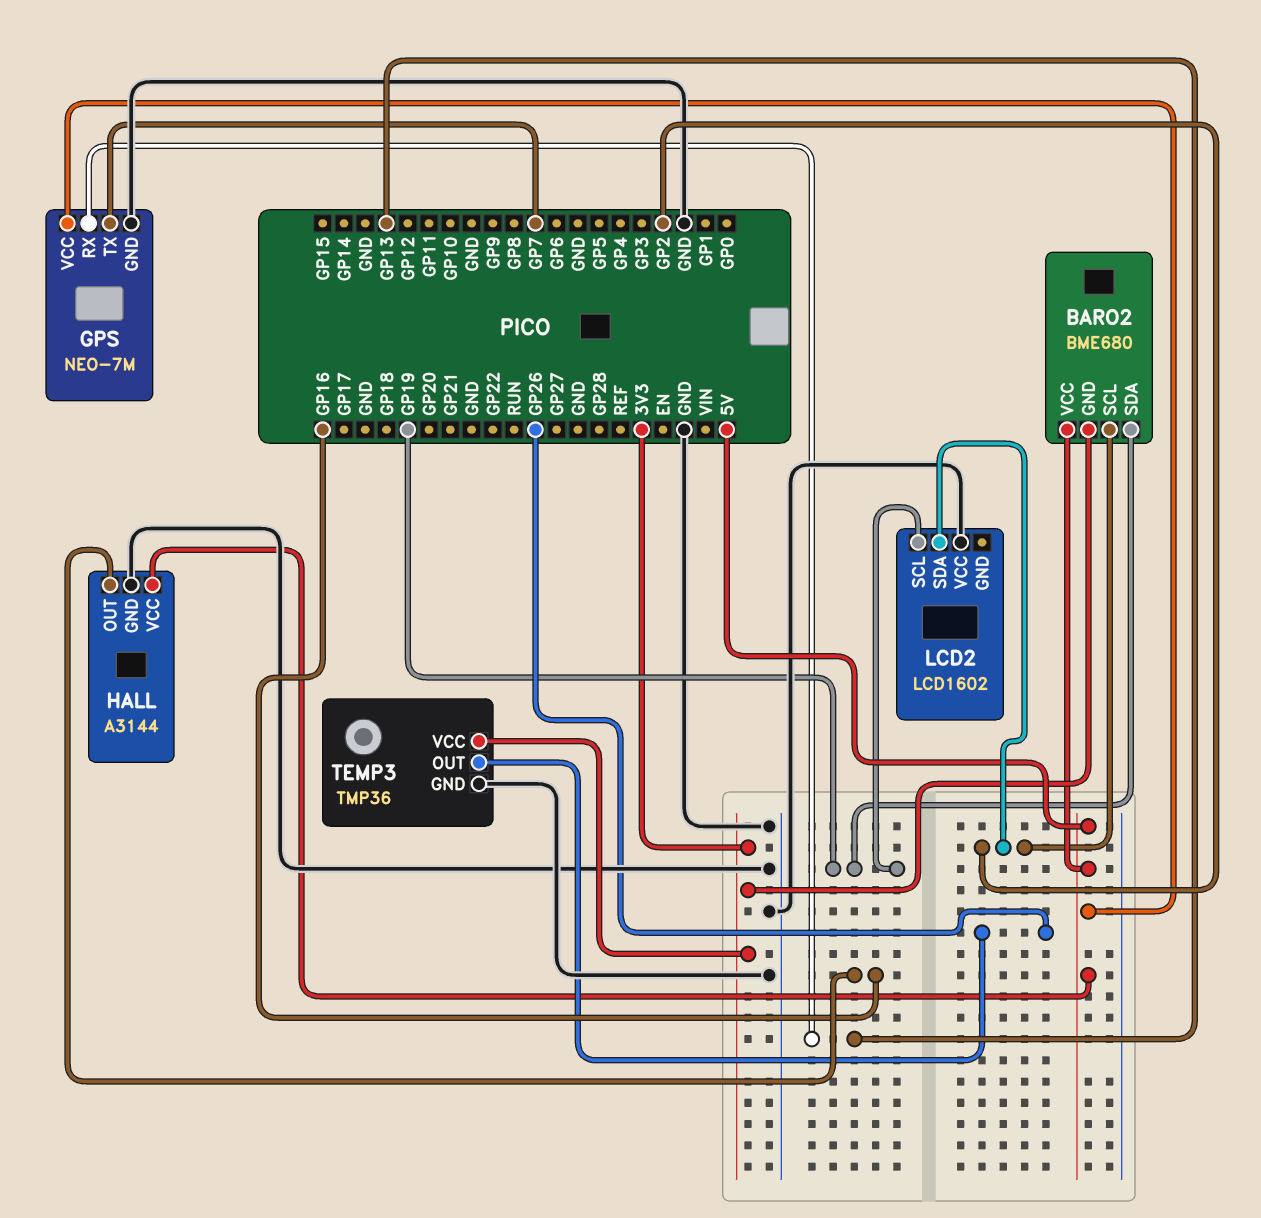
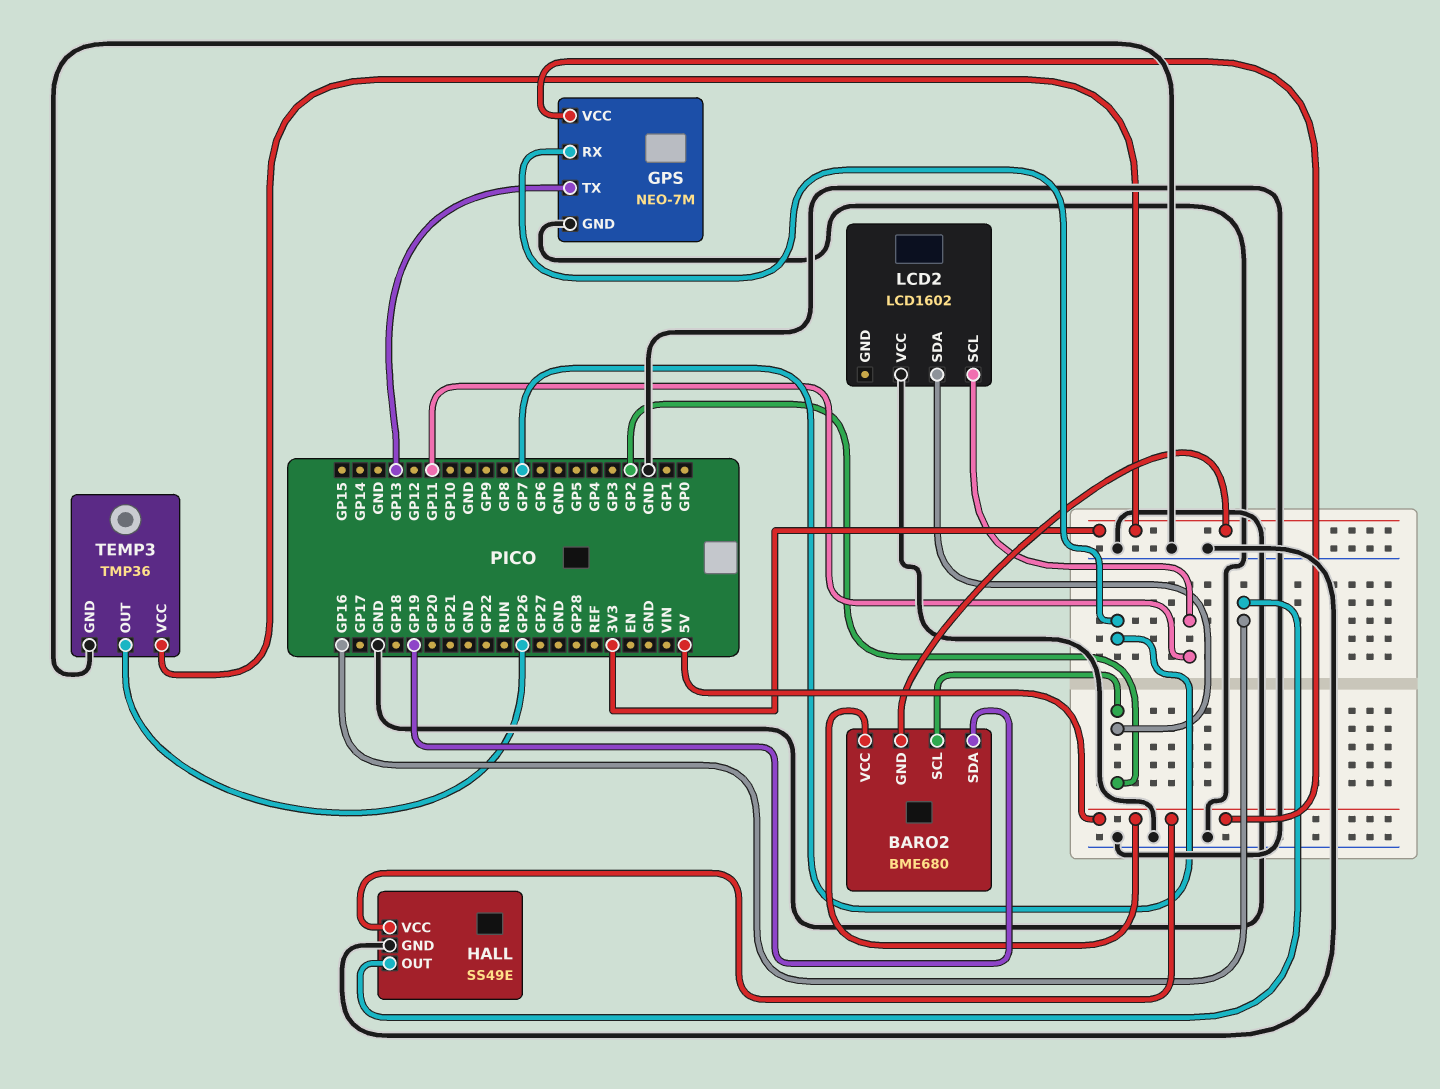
GPS pin RX: GP13 -> GP7
GPS pin TX: GP7 -> GP13
HALL: A3144 -> SS49E
LCD2 pin SCL: GP19 -> GP11

